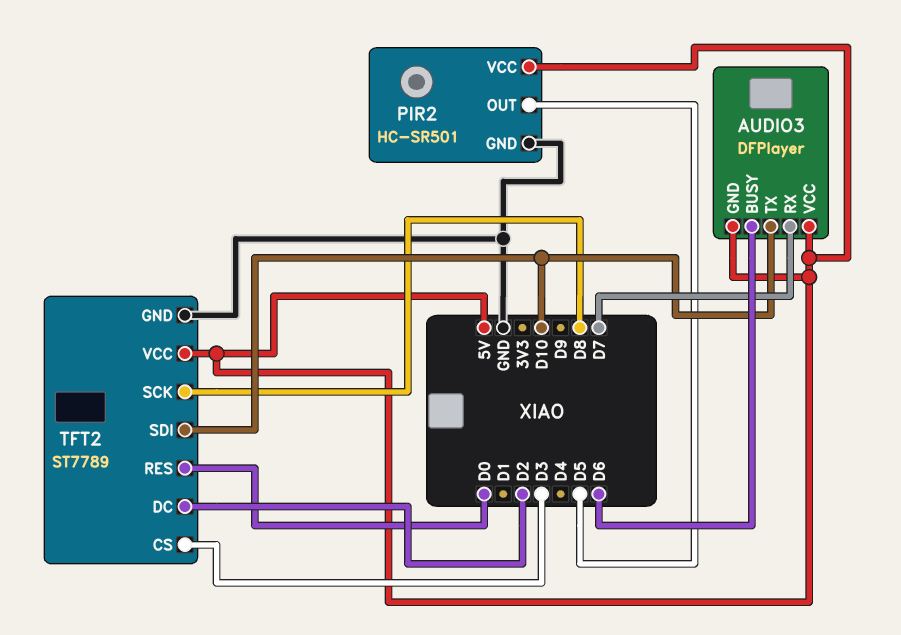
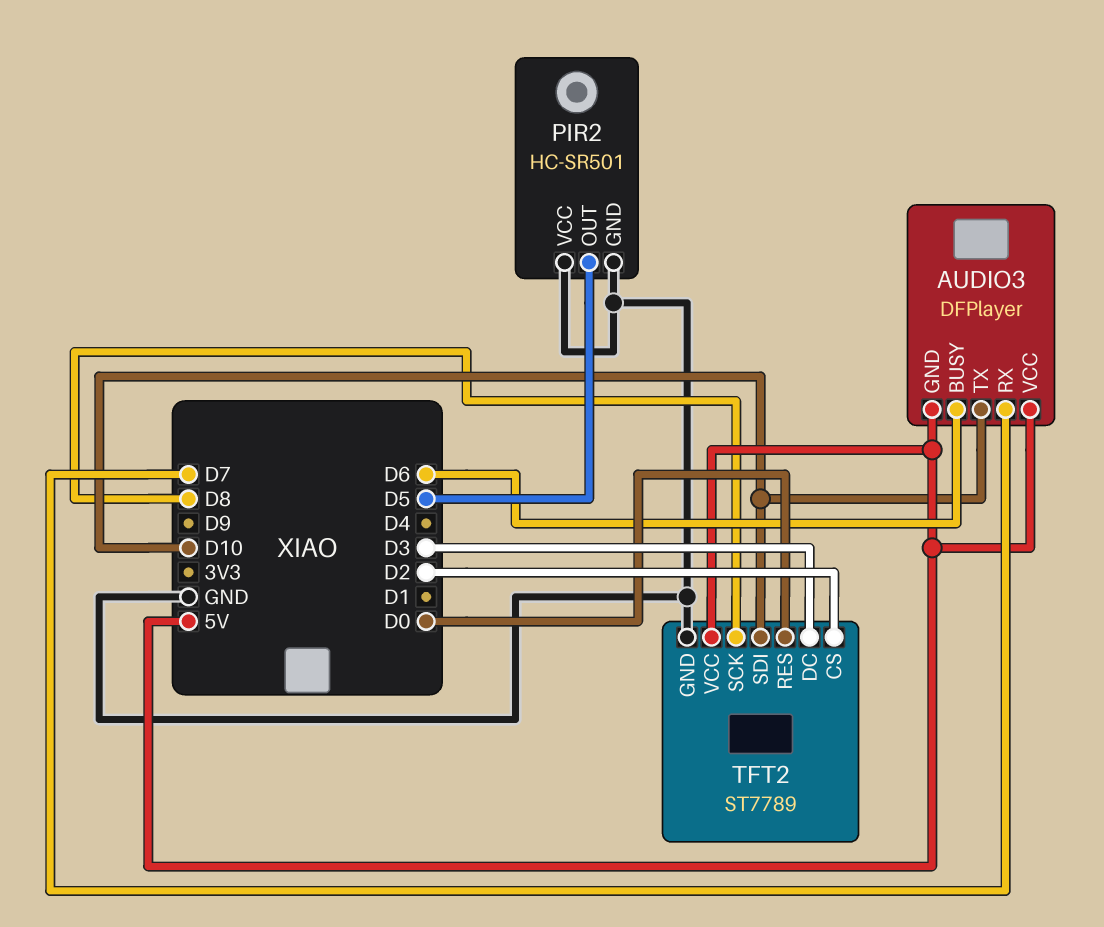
PIR2 pin VCC: 5V -> GND
TFT2 pin CS: D3 -> D2
TFT2 pin DC: D2 -> D3

